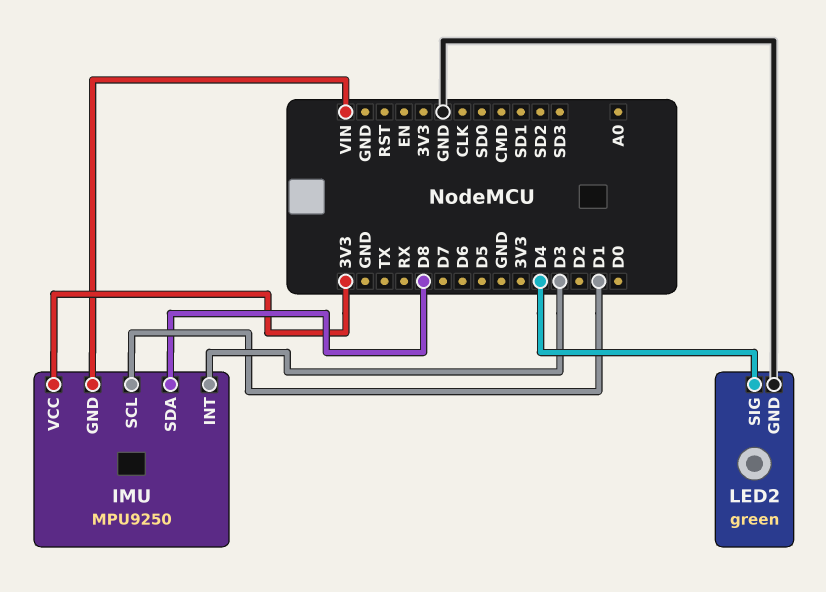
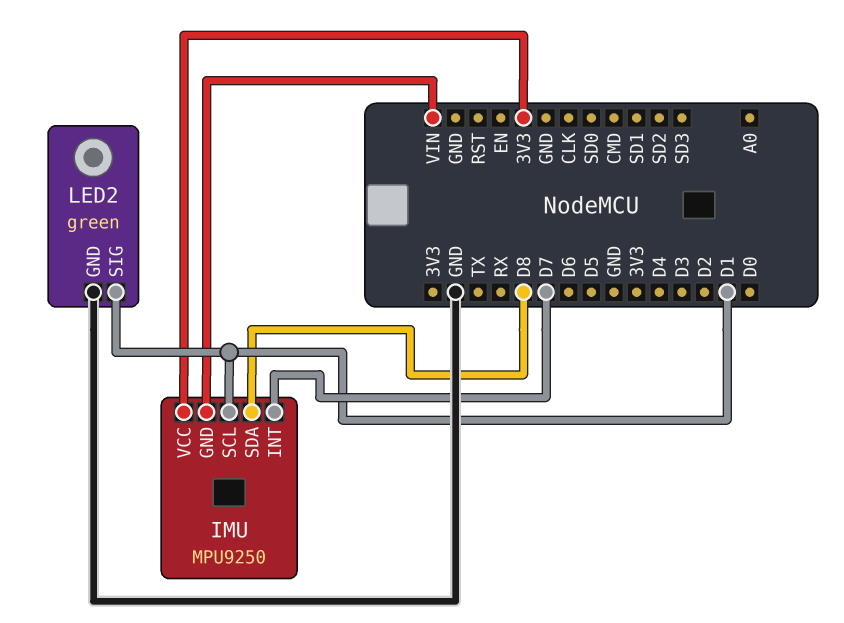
IMU pin INT: D3 -> D7
LED2 pin SIG: D4 -> D1

